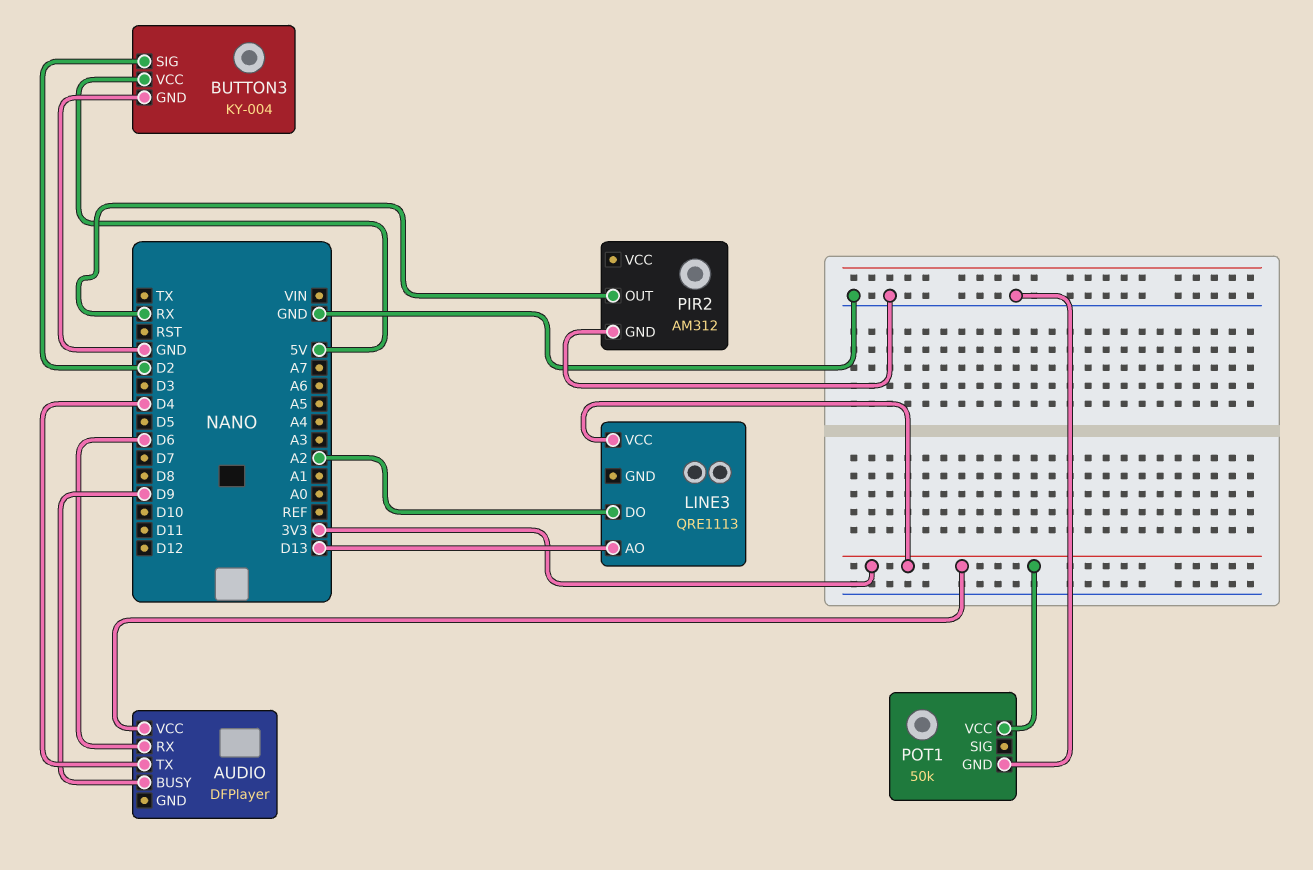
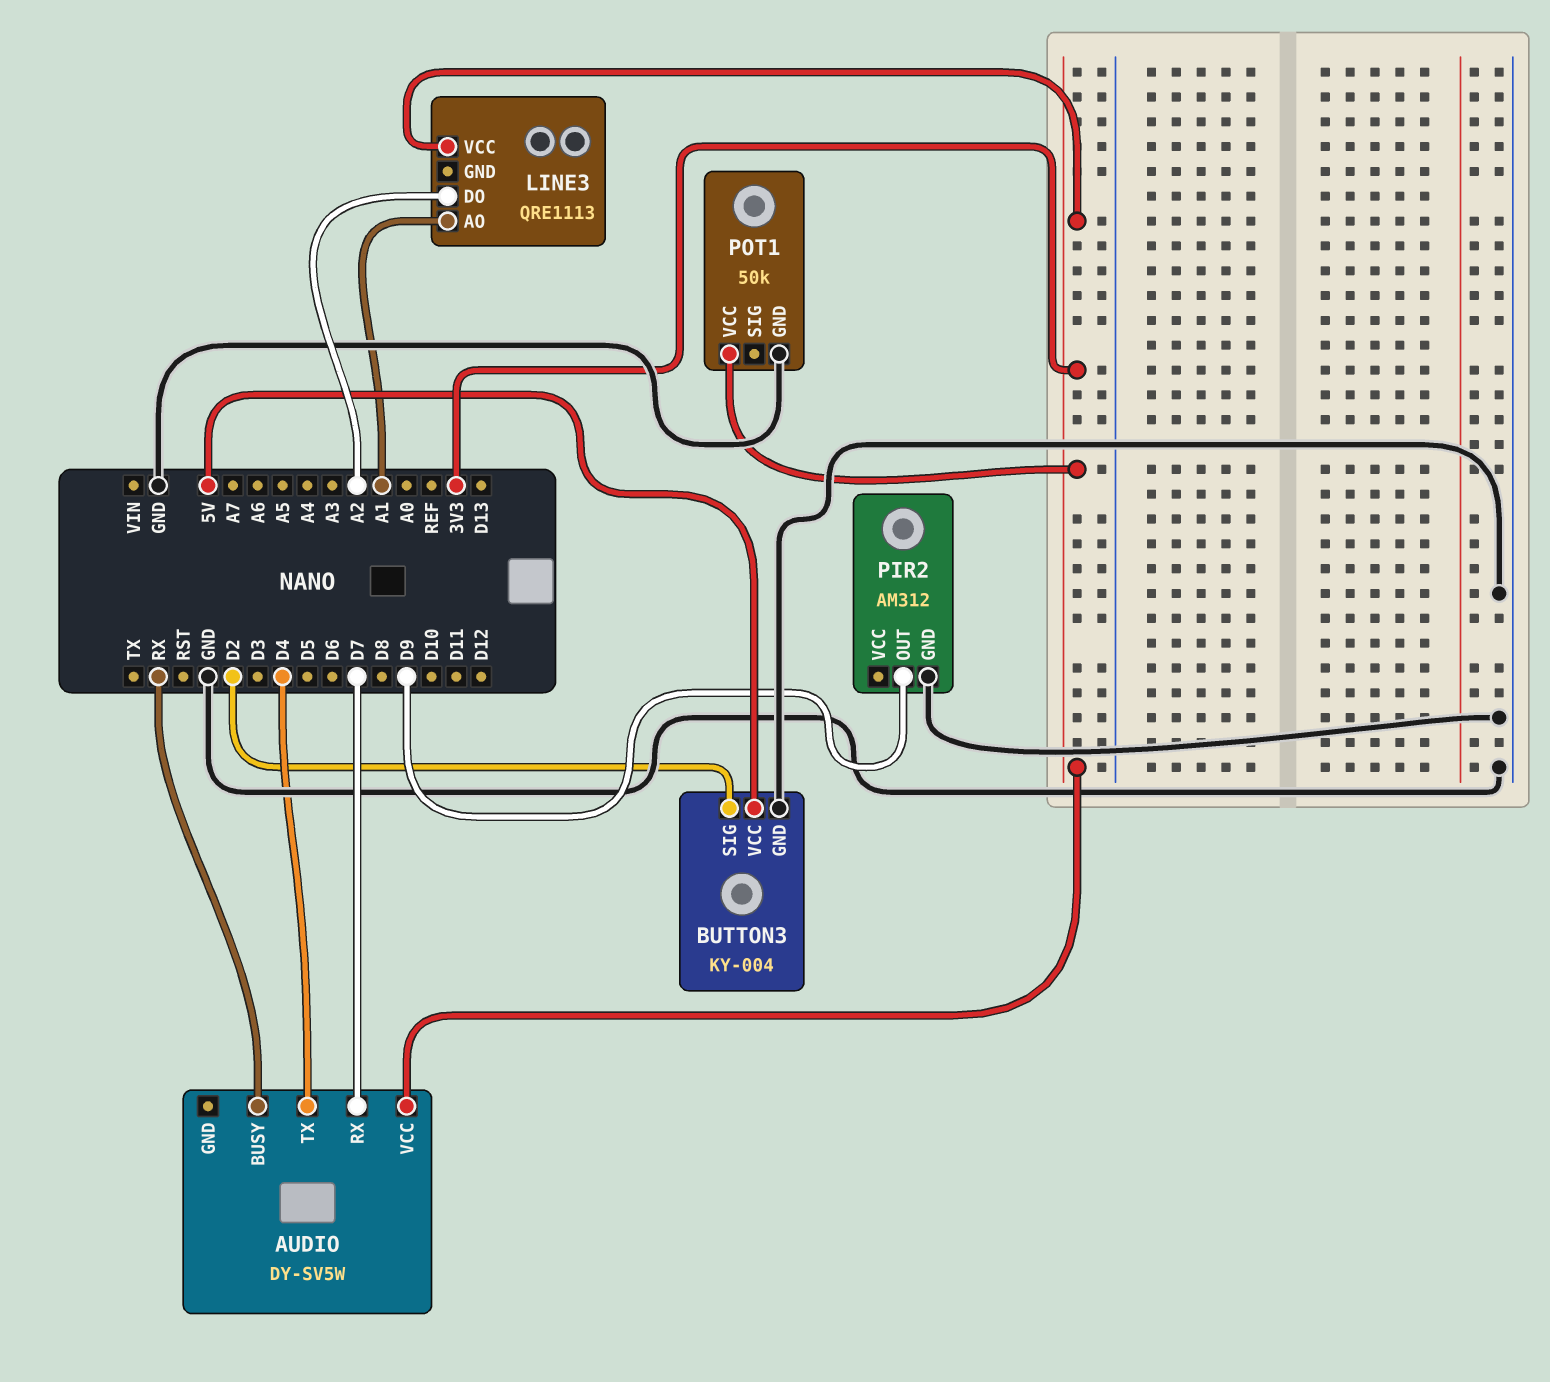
AUDIO: DFPlayer -> DY-SV5W
AUDIO pin BUSY: D9 -> RX
AUDIO pin RX: D6 -> D7
LINE3 pin AO: D13 -> A1
PIR2 pin OUT: RX -> D9

